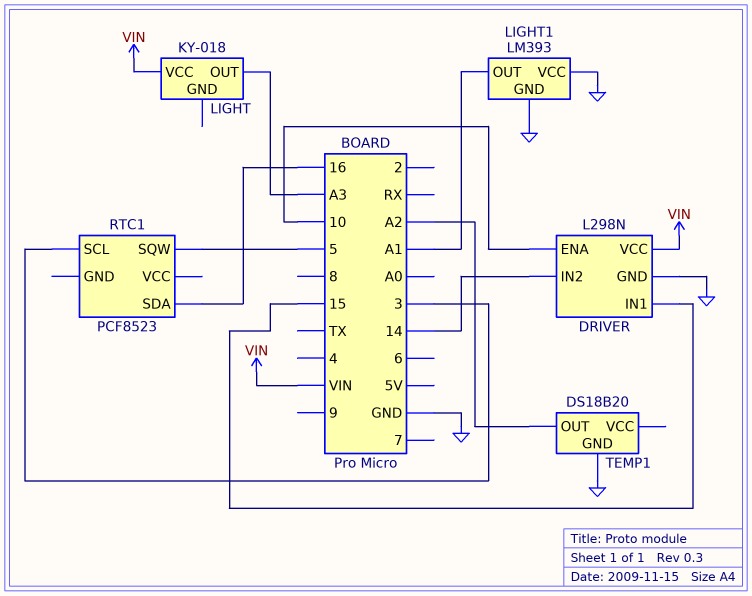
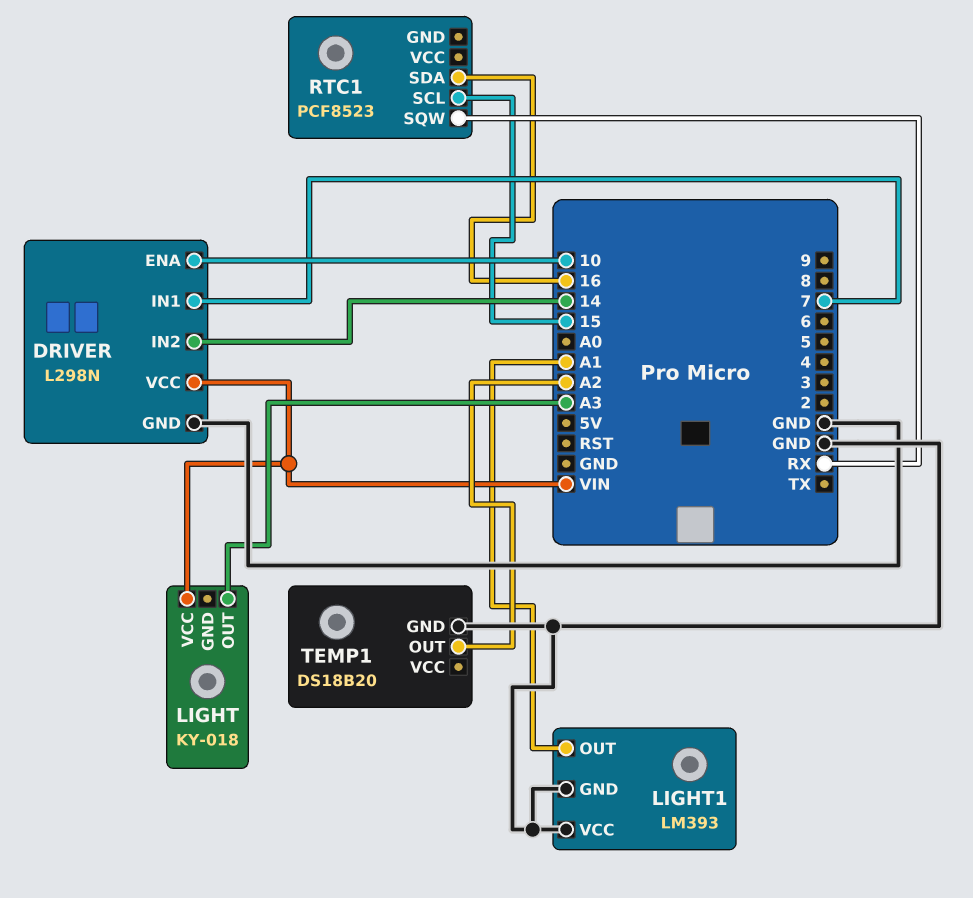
DRIVER pin IN1: 15 -> 7
RTC1 pin SCL: 3 -> 15
RTC1 pin SQW: 5 -> RX

